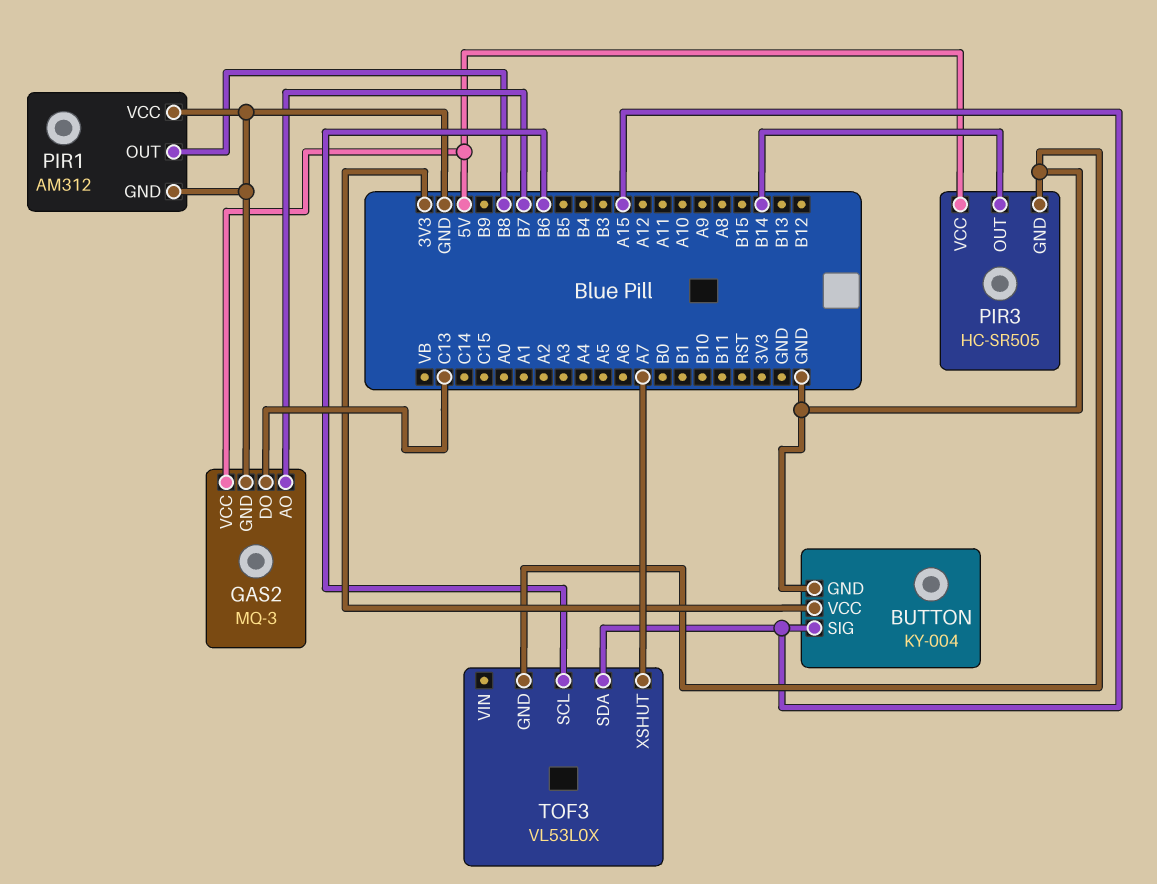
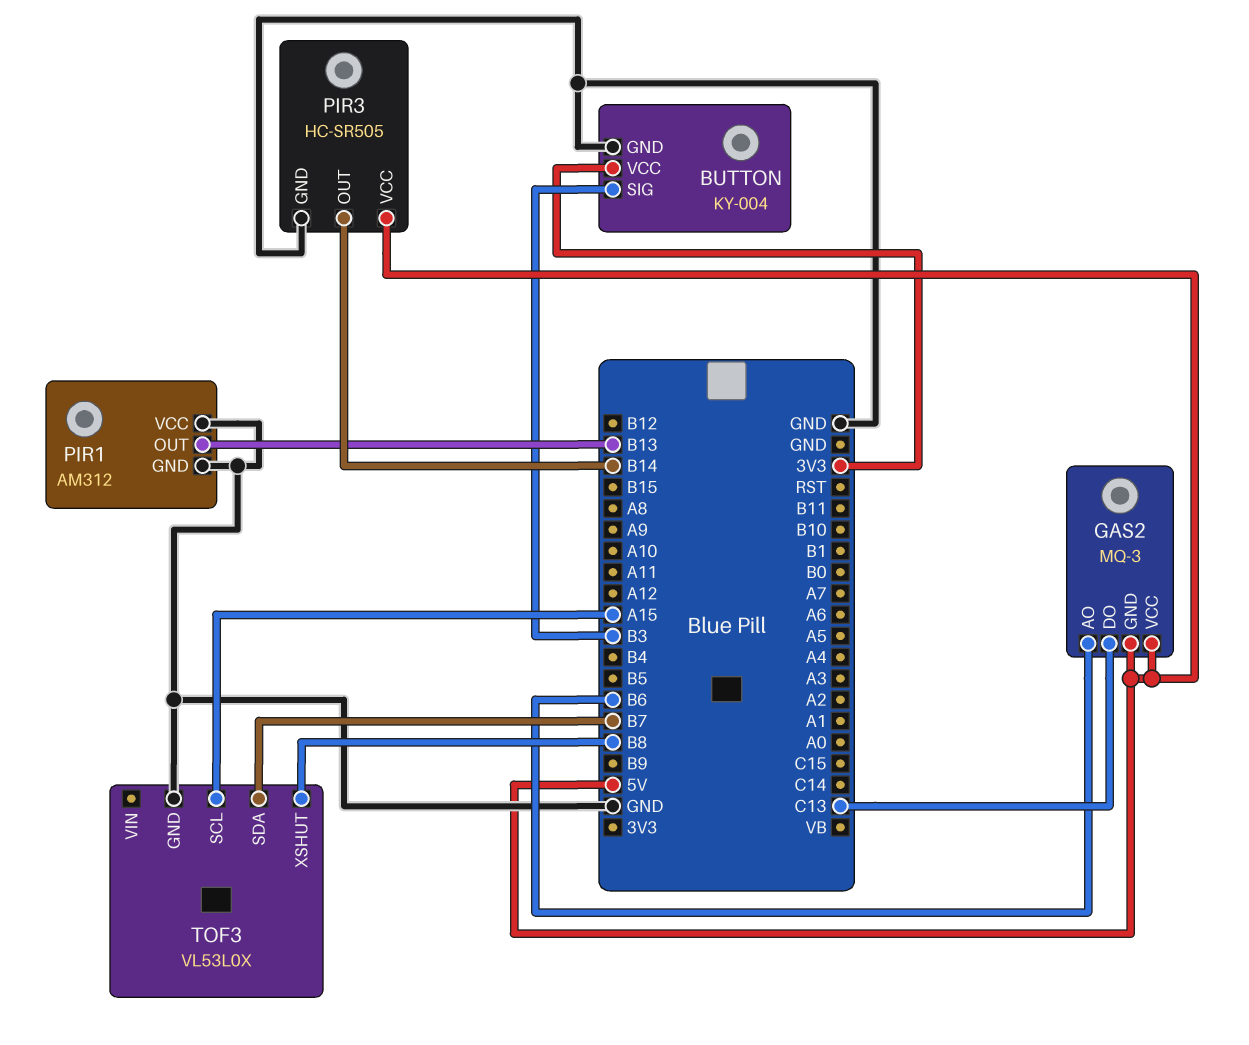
BUTTON pin SIG: A15 -> B3
GAS2 pin AO: B7 -> B6
GAS2 pin GND: GND -> 5V
PIR1 pin OUT: B8 -> B13
TOF3 pin SCL: B6 -> A15
TOF3 pin SDA: A15 -> B7
TOF3 pin XSHUT: A7 -> B8

